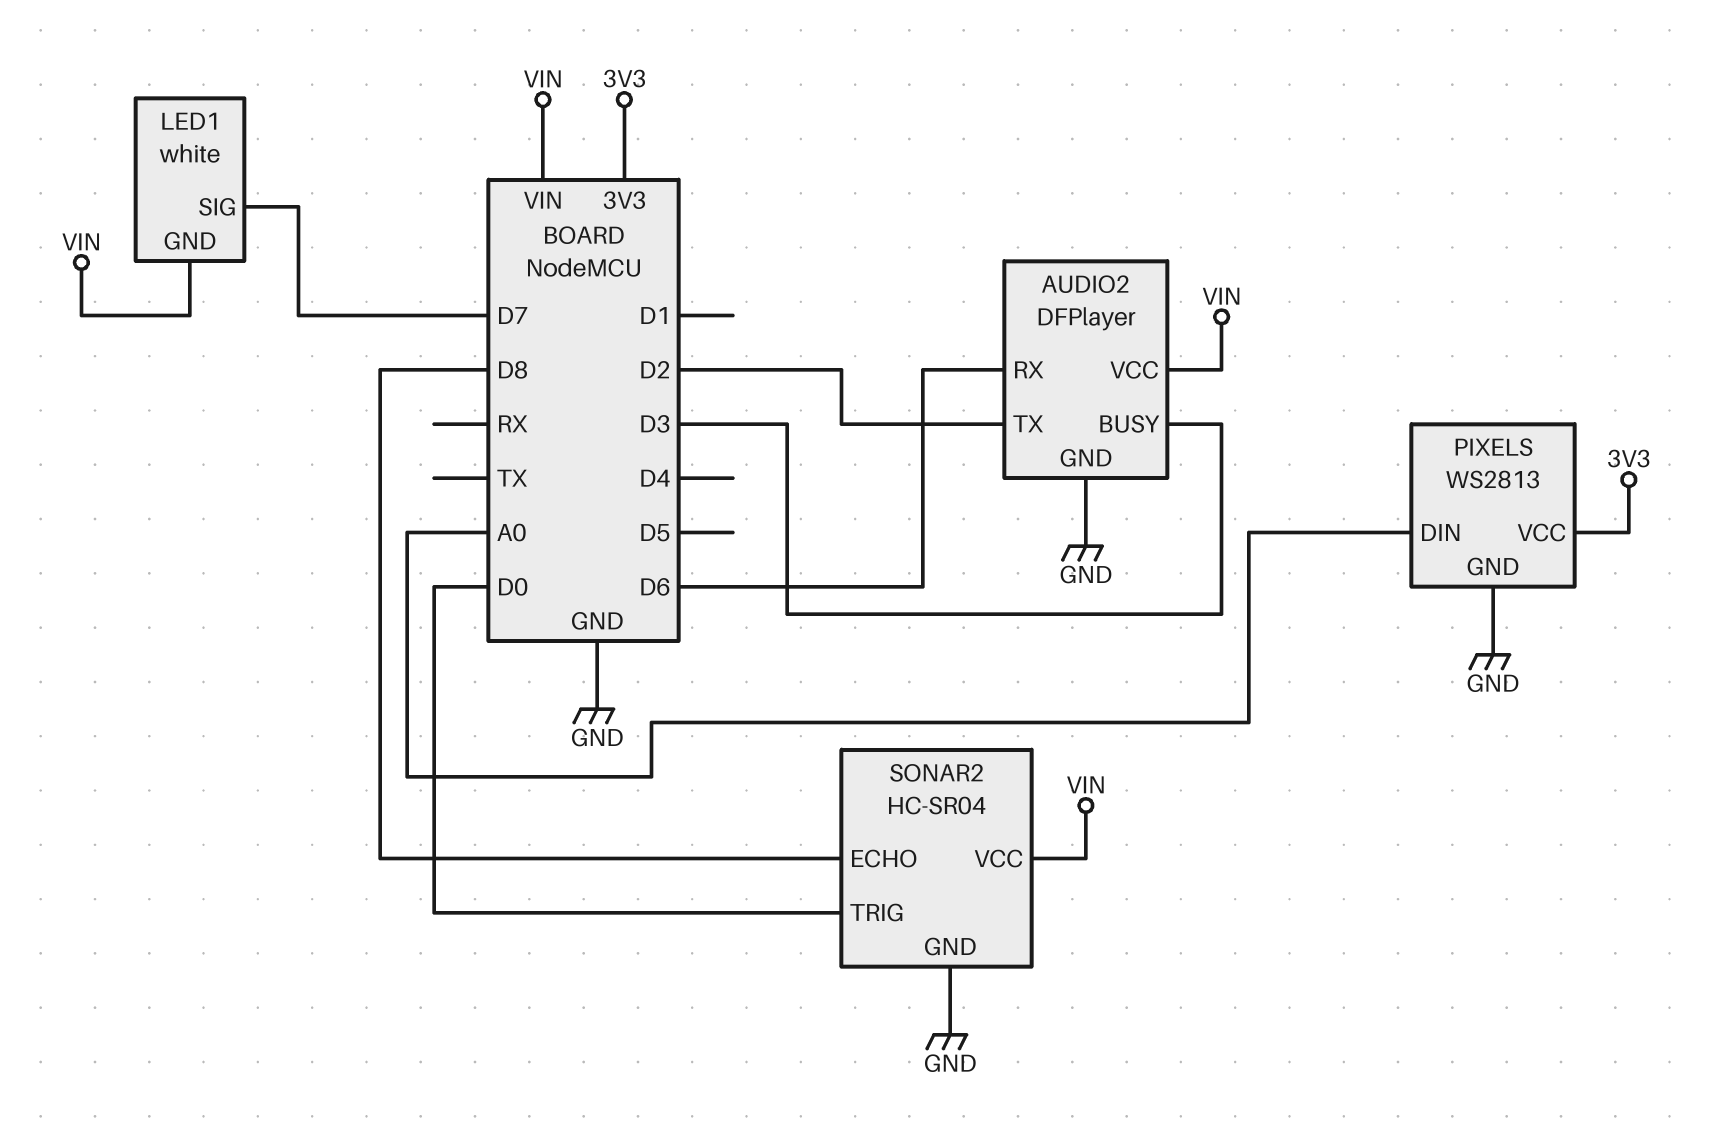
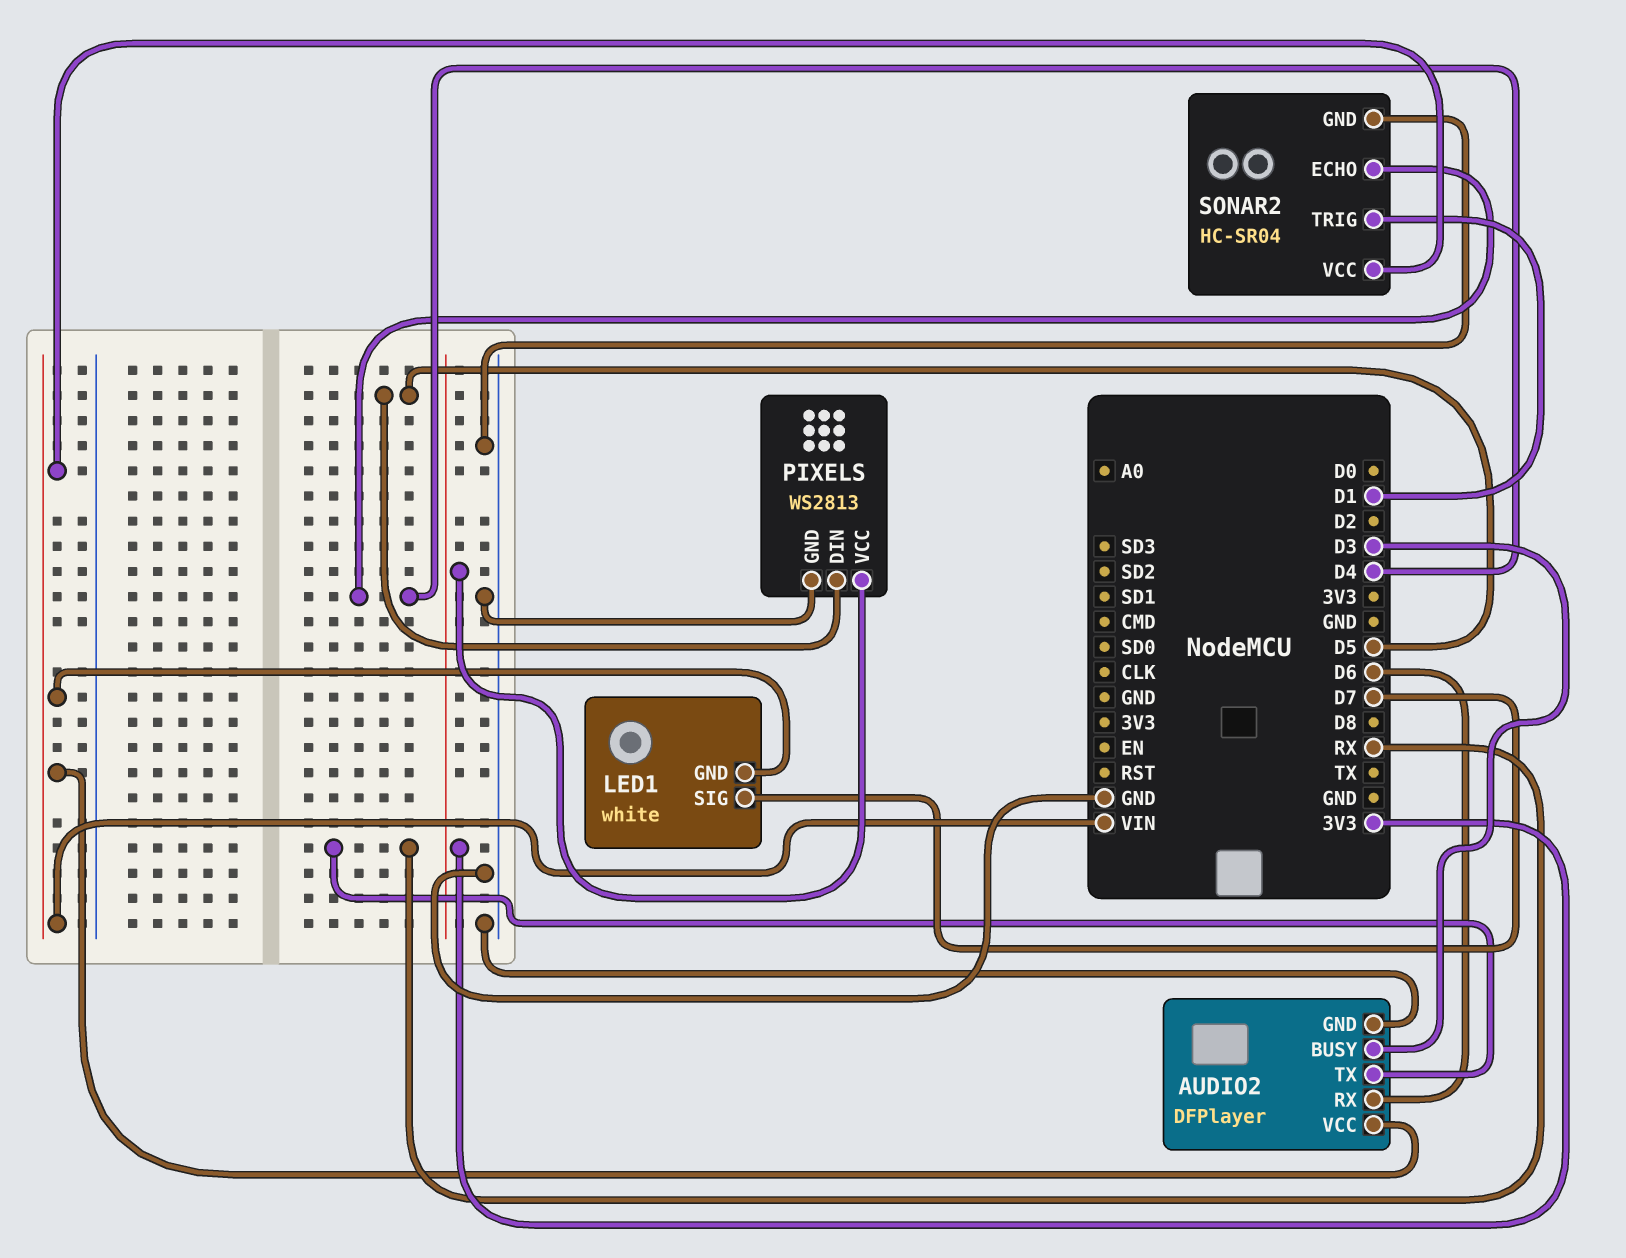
AUDIO2 pin TX: D2 -> RX
PIXELS pin DIN: A0 -> D5
SONAR2 pin ECHO: D8 -> D4
SONAR2 pin TRIG: D0 -> D1

